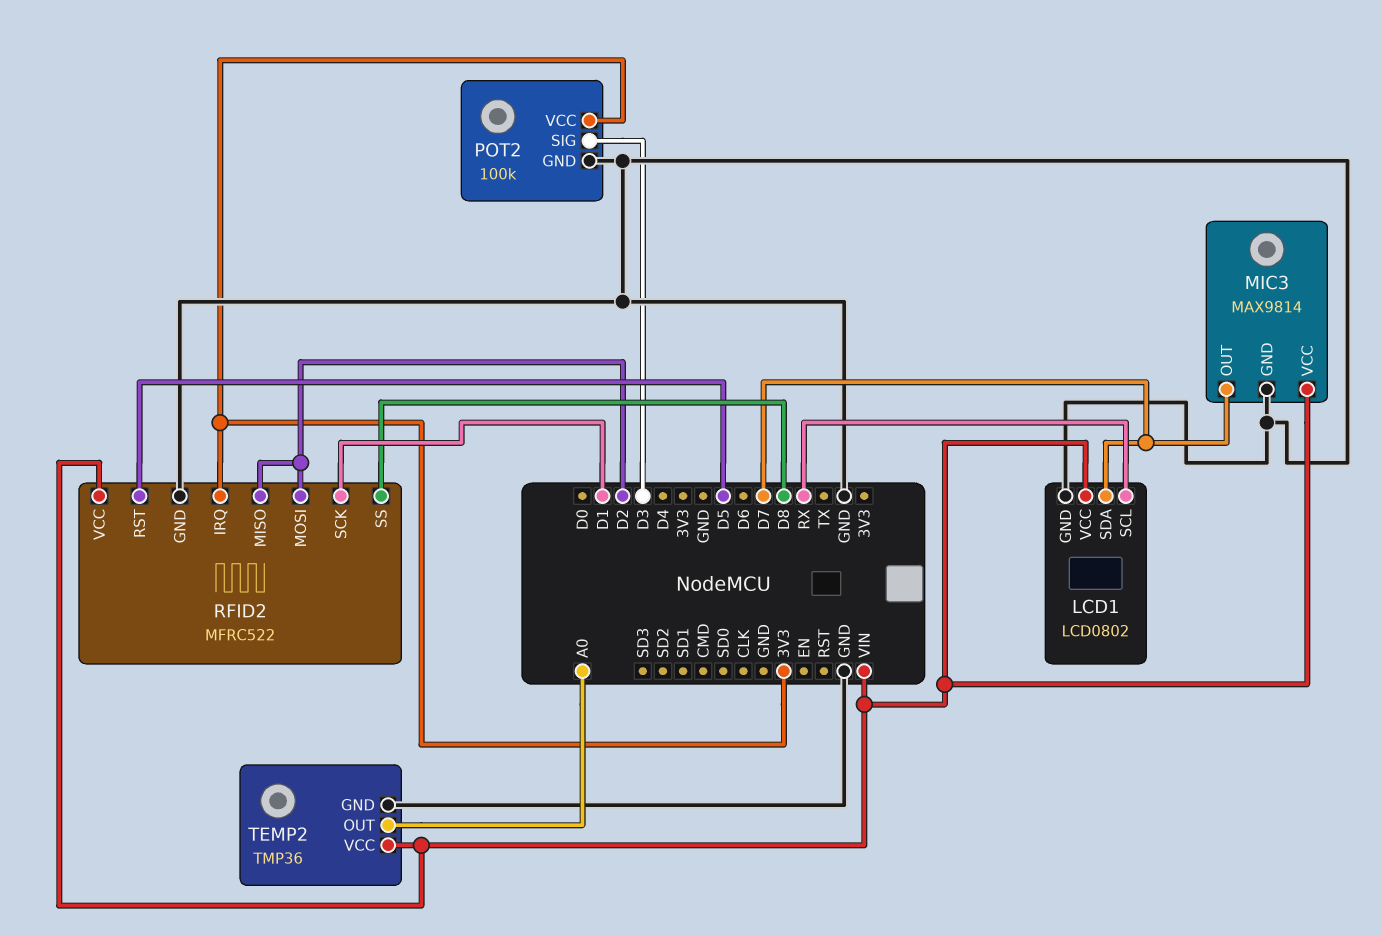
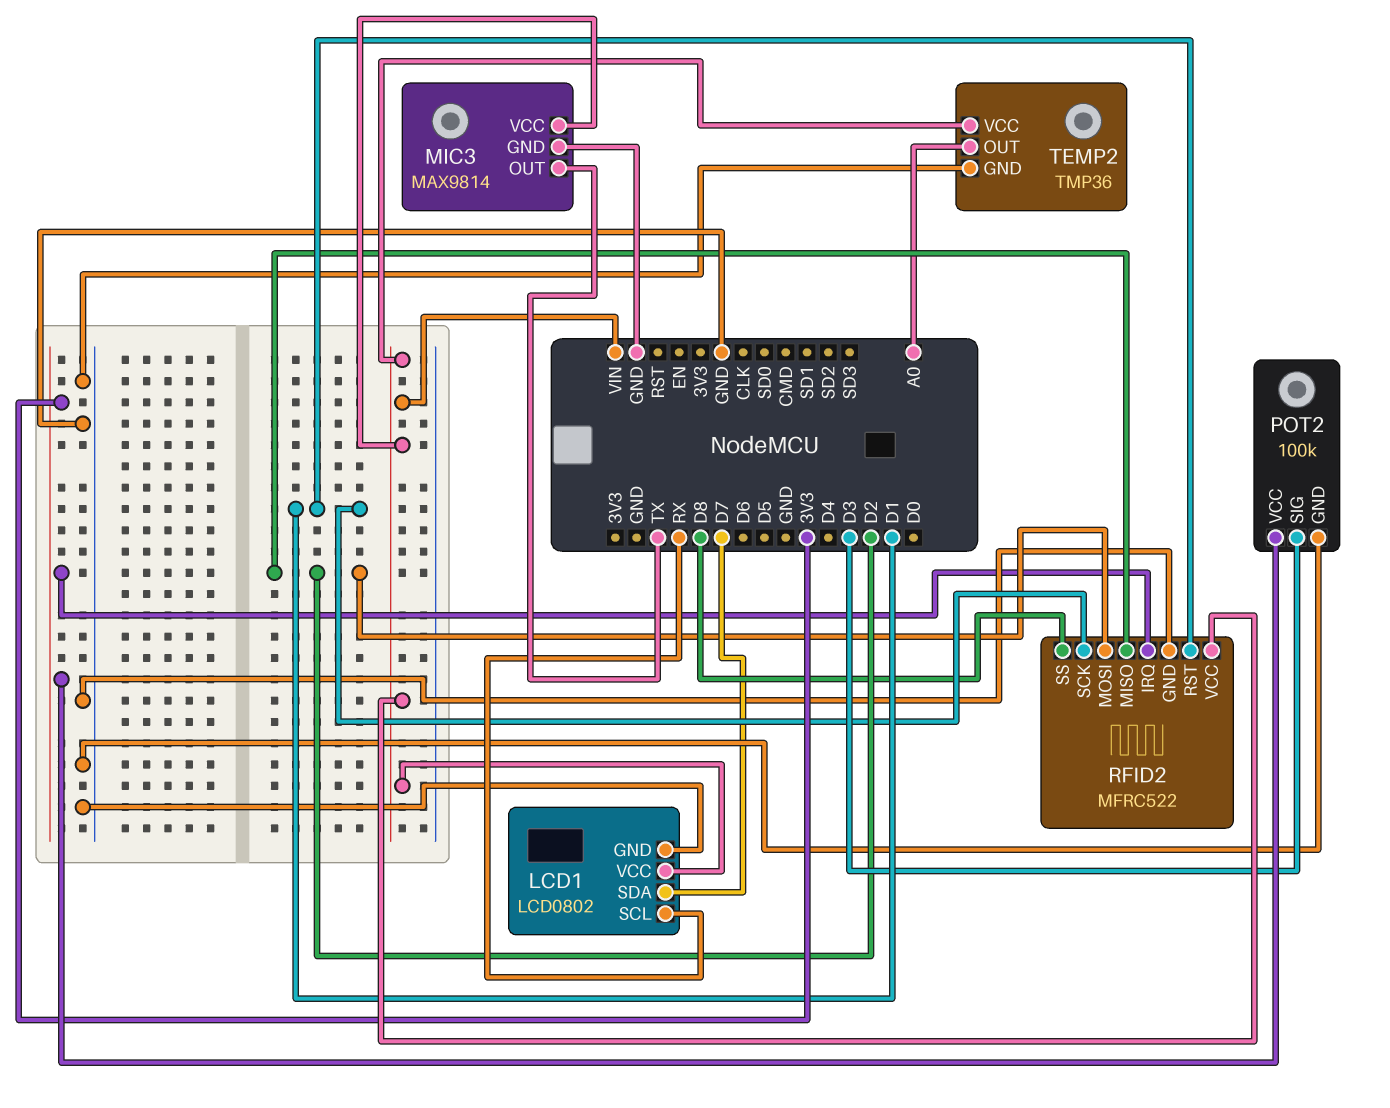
MIC3 pin OUT: D7 -> TX
RFID2 pin RST: D5 -> D1

